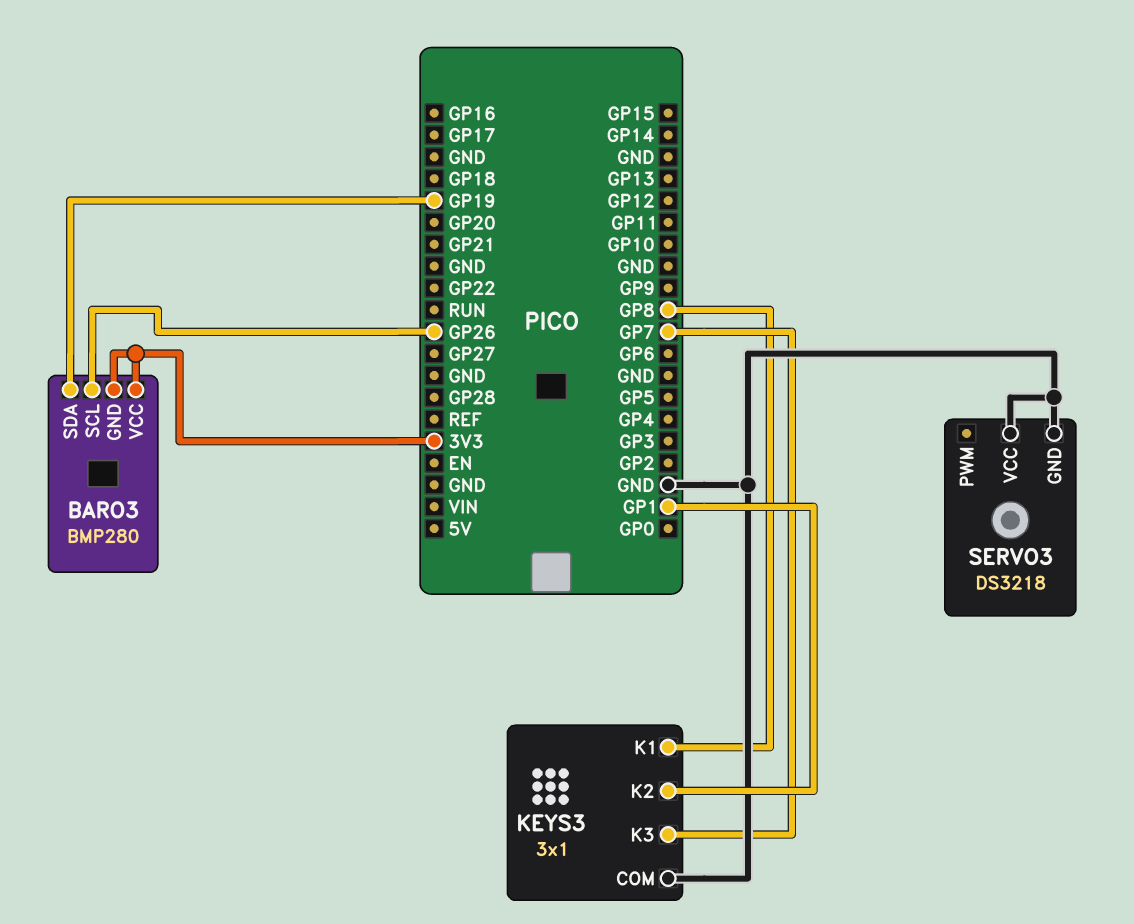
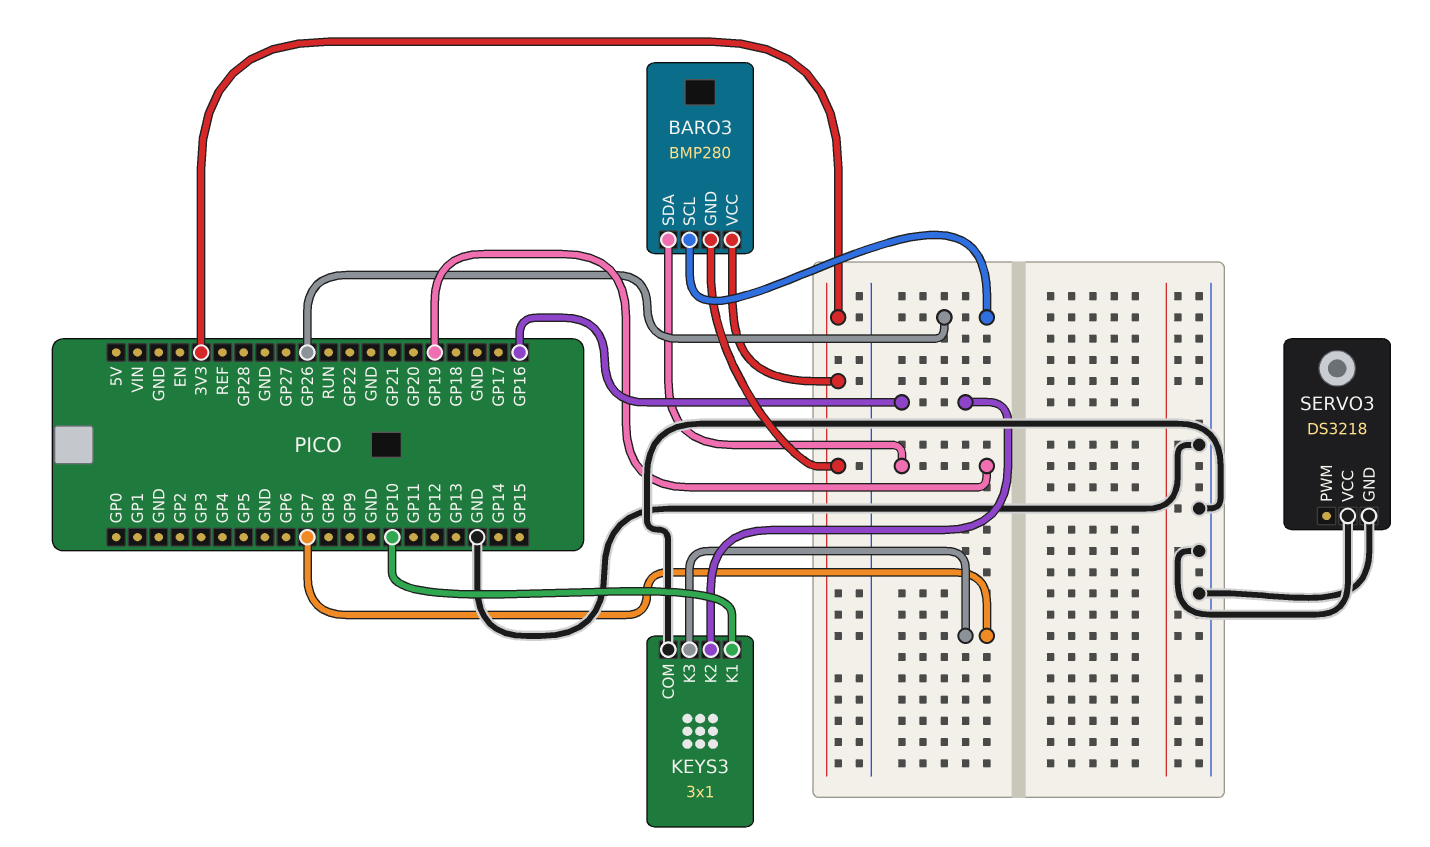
KEYS3 pin K1: GP8 -> GP10
KEYS3 pin K2: GP1 -> GP16

